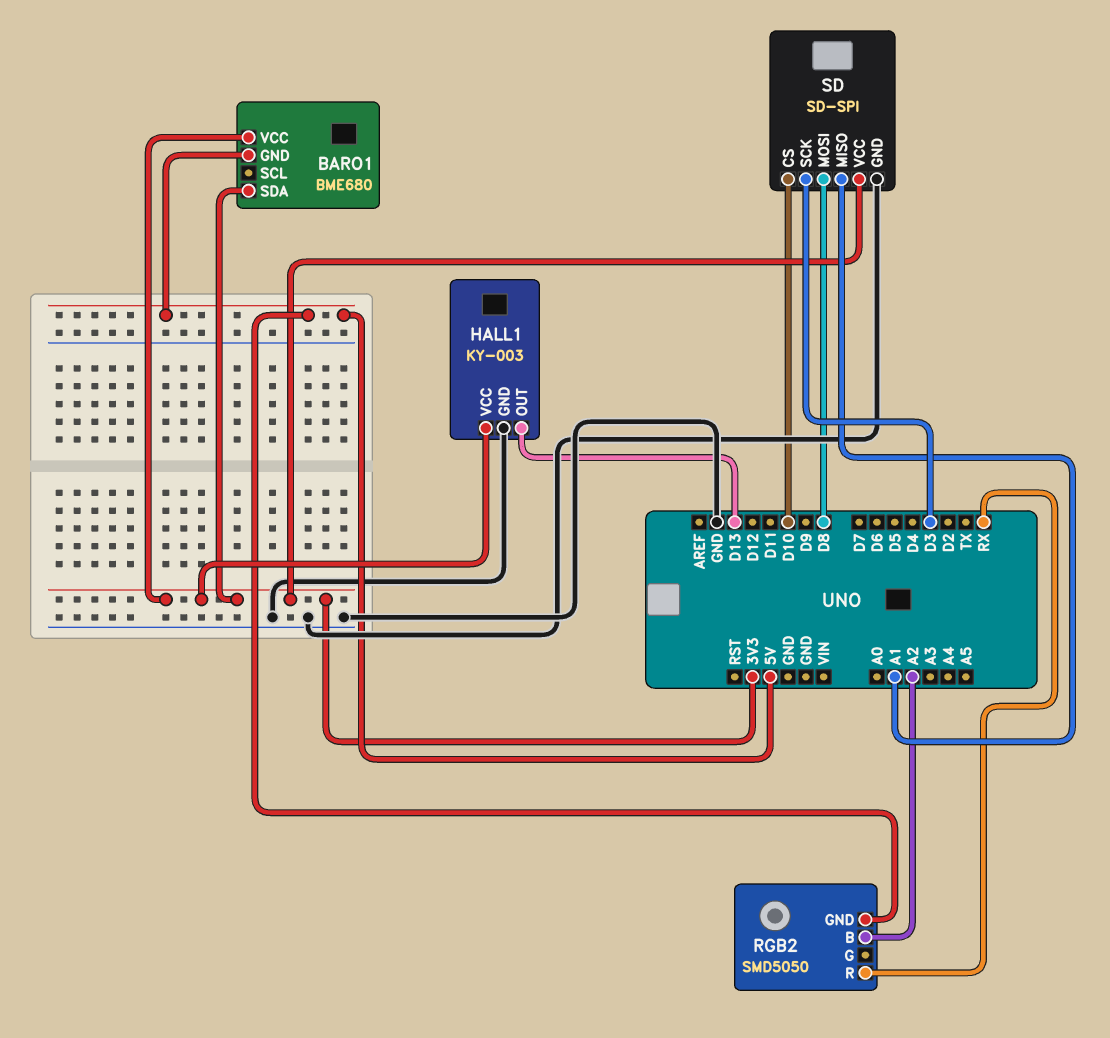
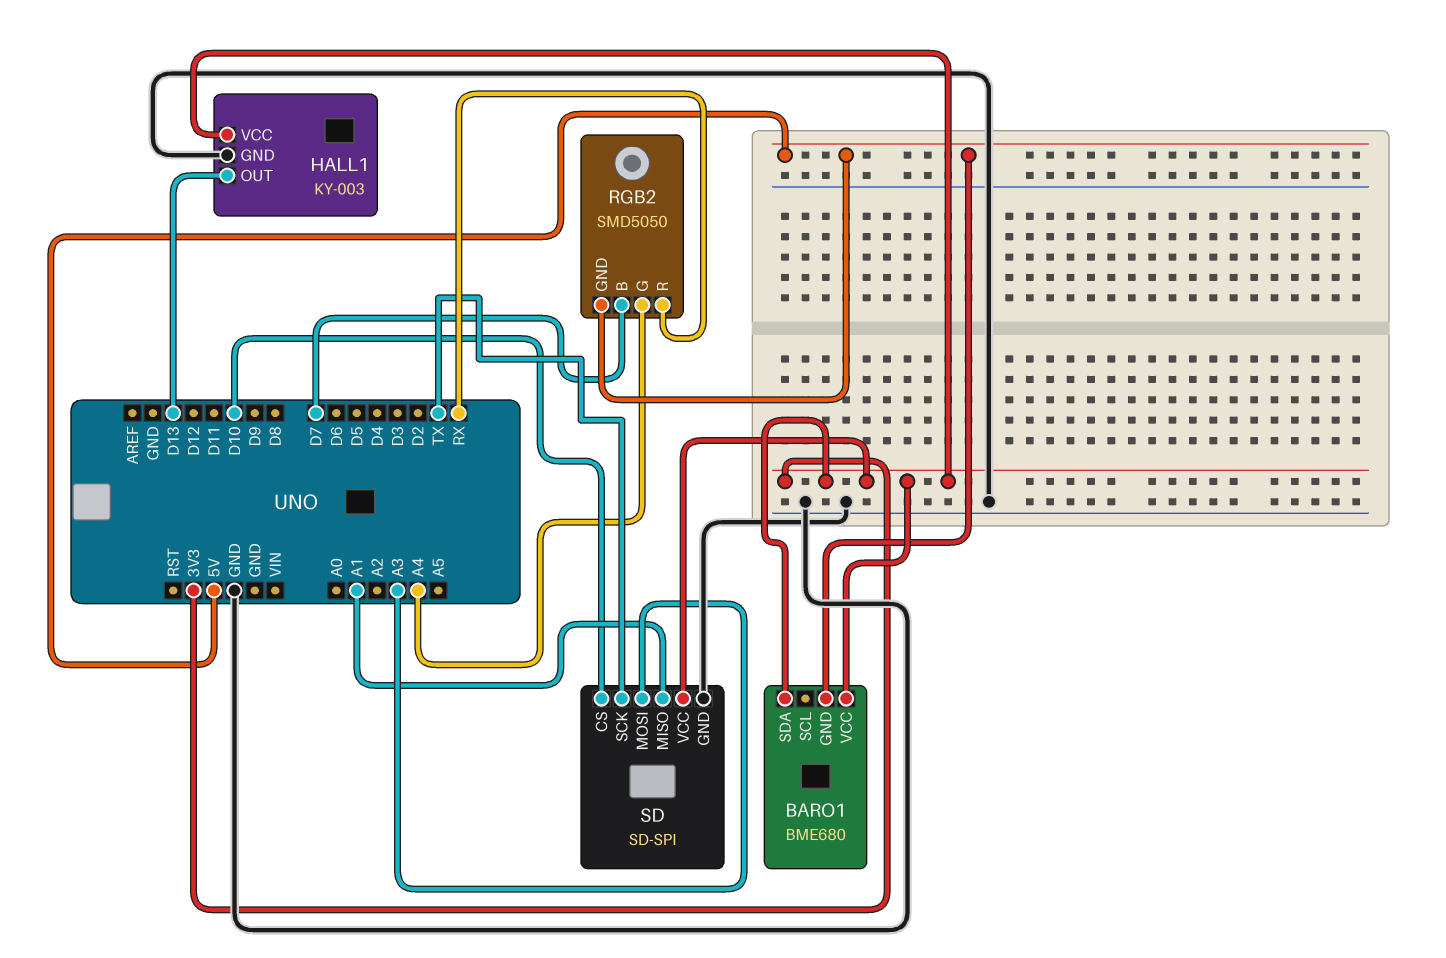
RGB2 pin B: A2 -> D7
RGB2 pin G: none -> A4
SD pin MOSI: D8 -> A3
SD pin SCK: D3 -> TX

